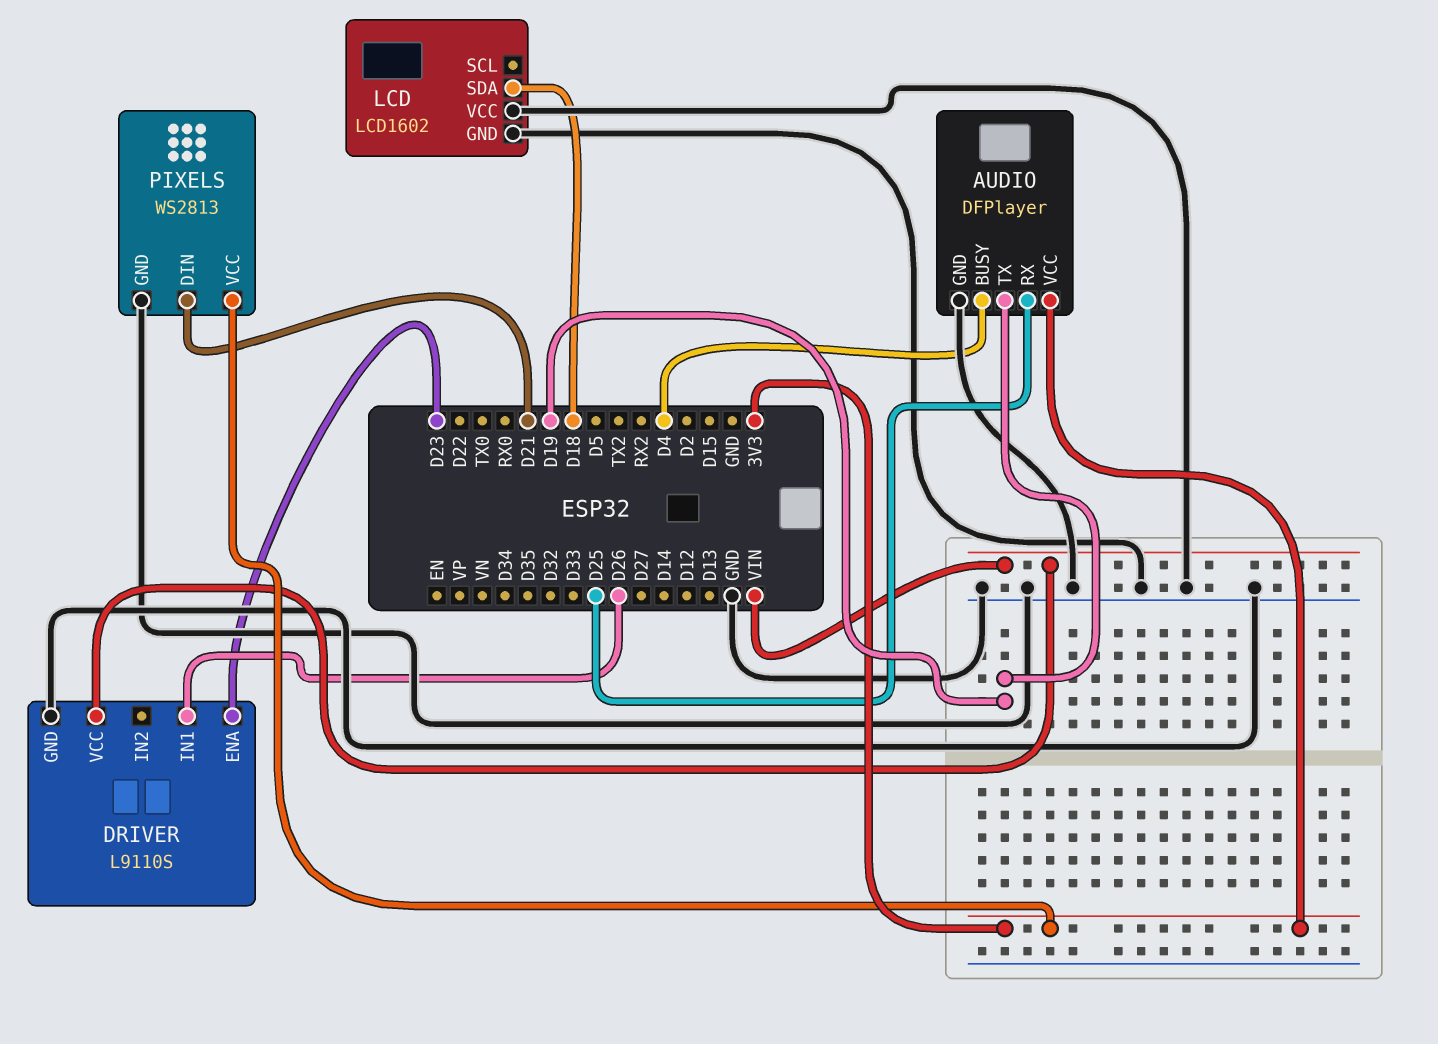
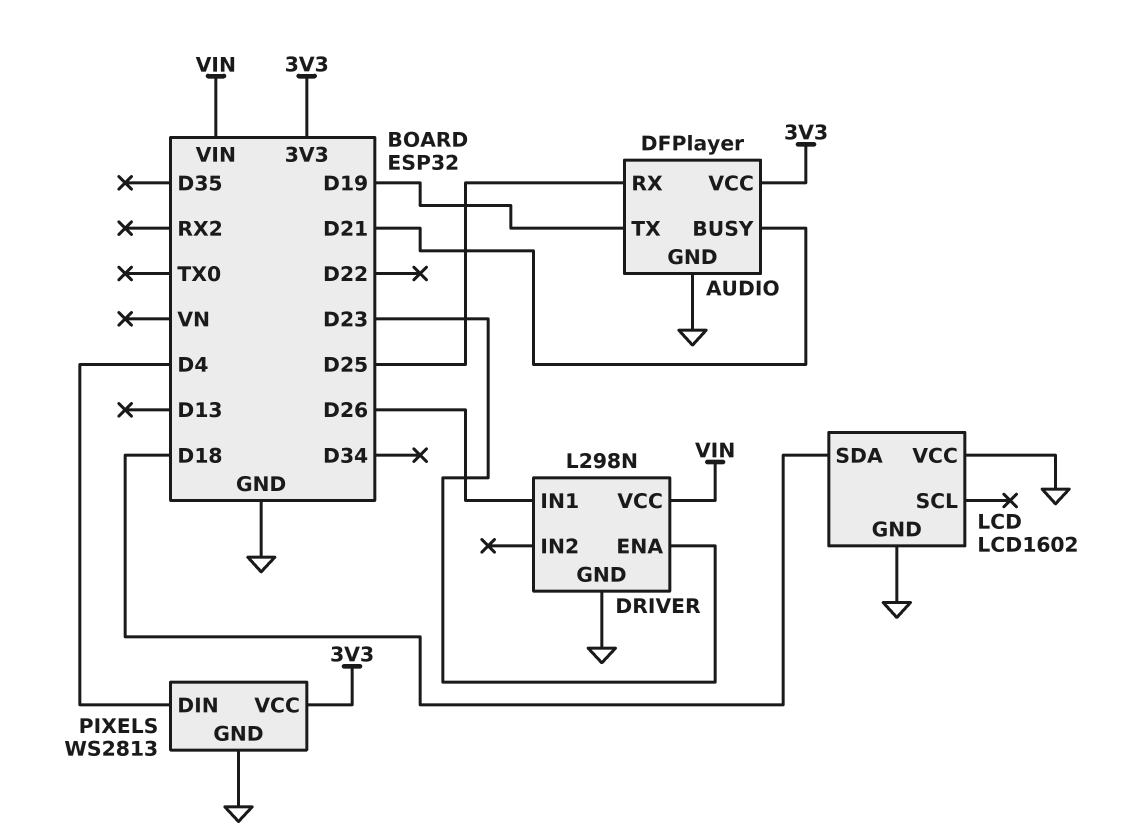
AUDIO pin BUSY: D4 -> D21
DRIVER: L9110S -> L298N
PIXELS pin DIN: D21 -> D4

